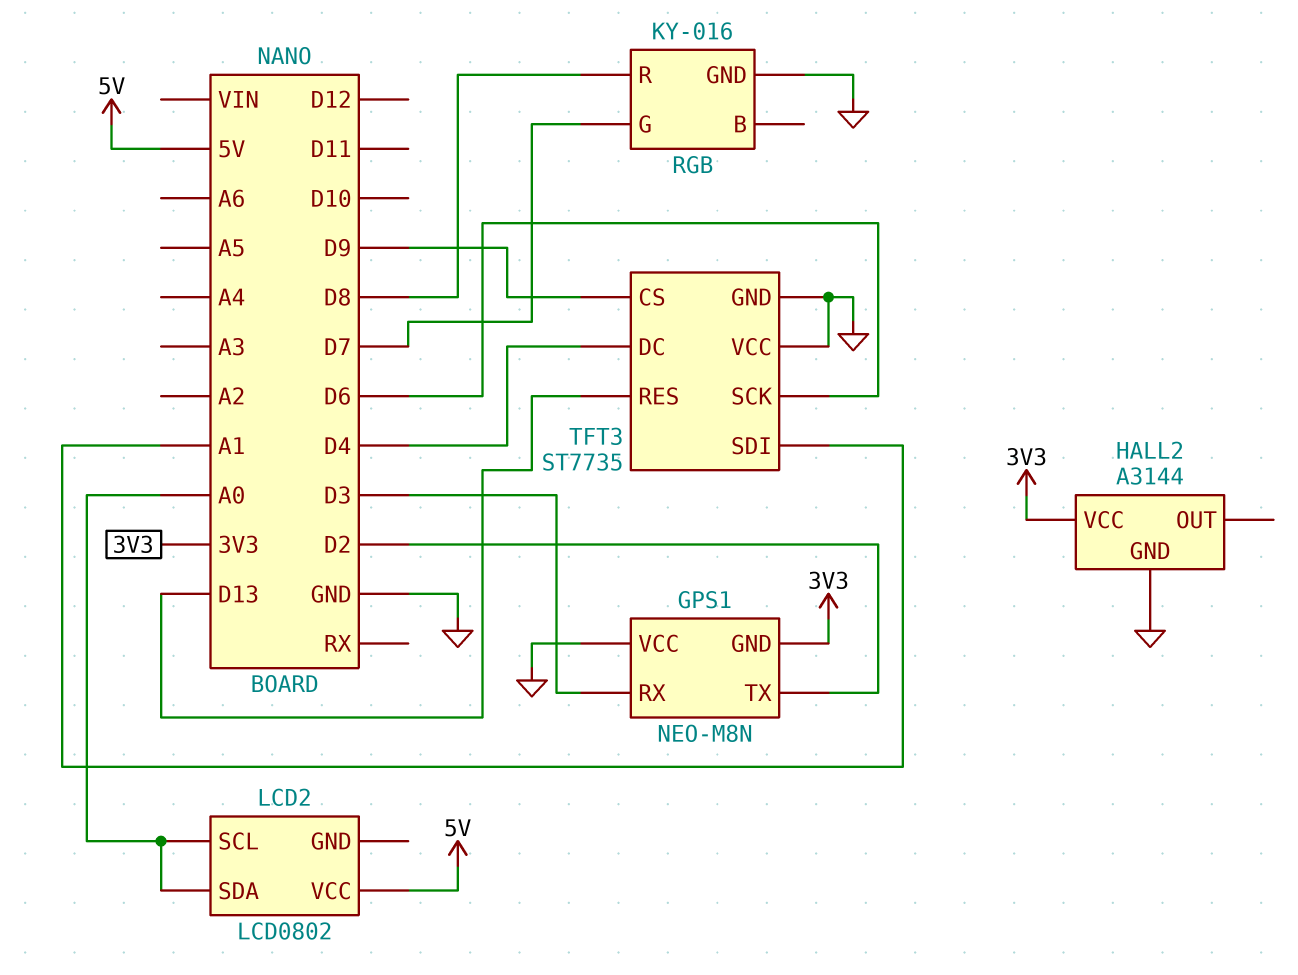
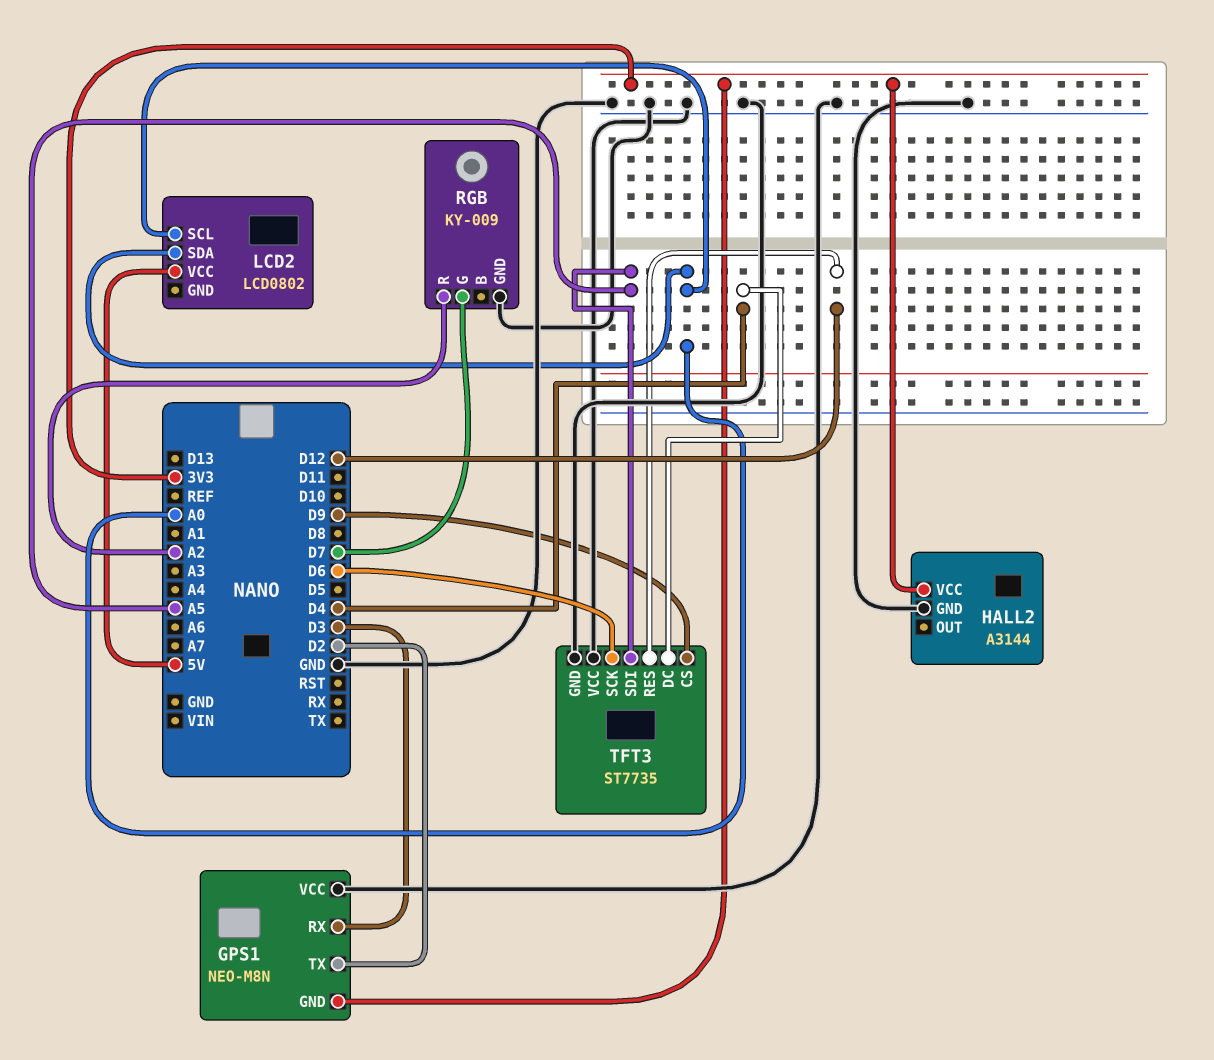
RGB: KY-016 -> KY-009
RGB pin R: D8 -> A2
TFT3 pin RES: D13 -> D12
TFT3 pin SDI: A1 -> A5

